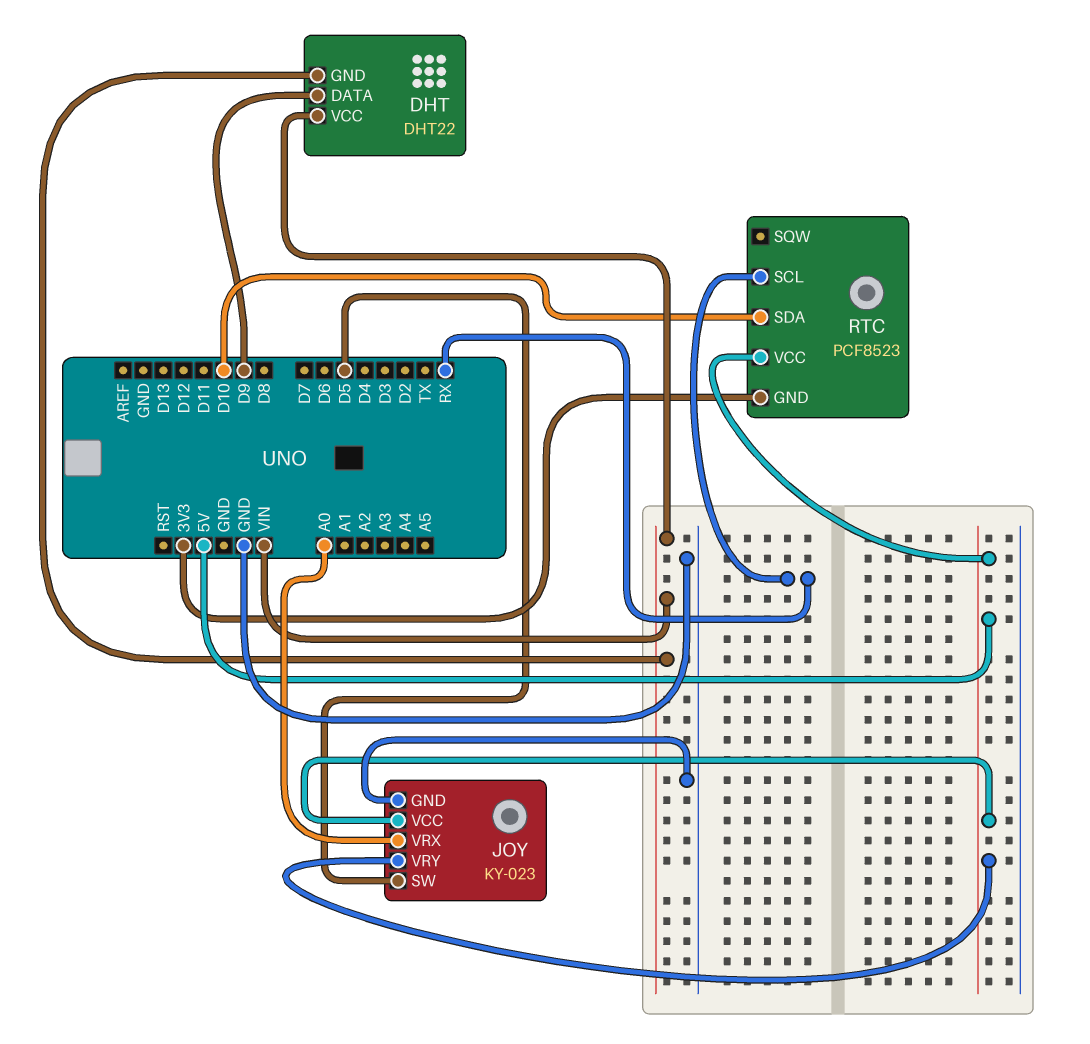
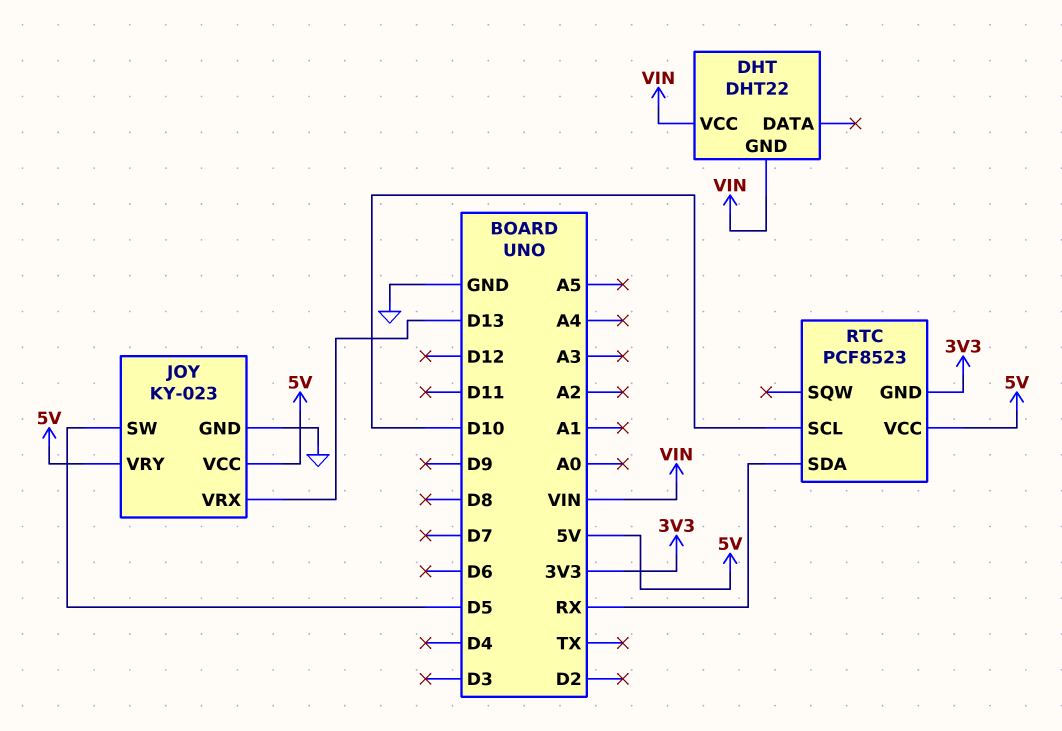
DHT pin DATA: D9 -> none
JOY pin VRX: A0 -> D13
RTC pin SCL: RX -> D10
RTC pin SDA: D10 -> RX

